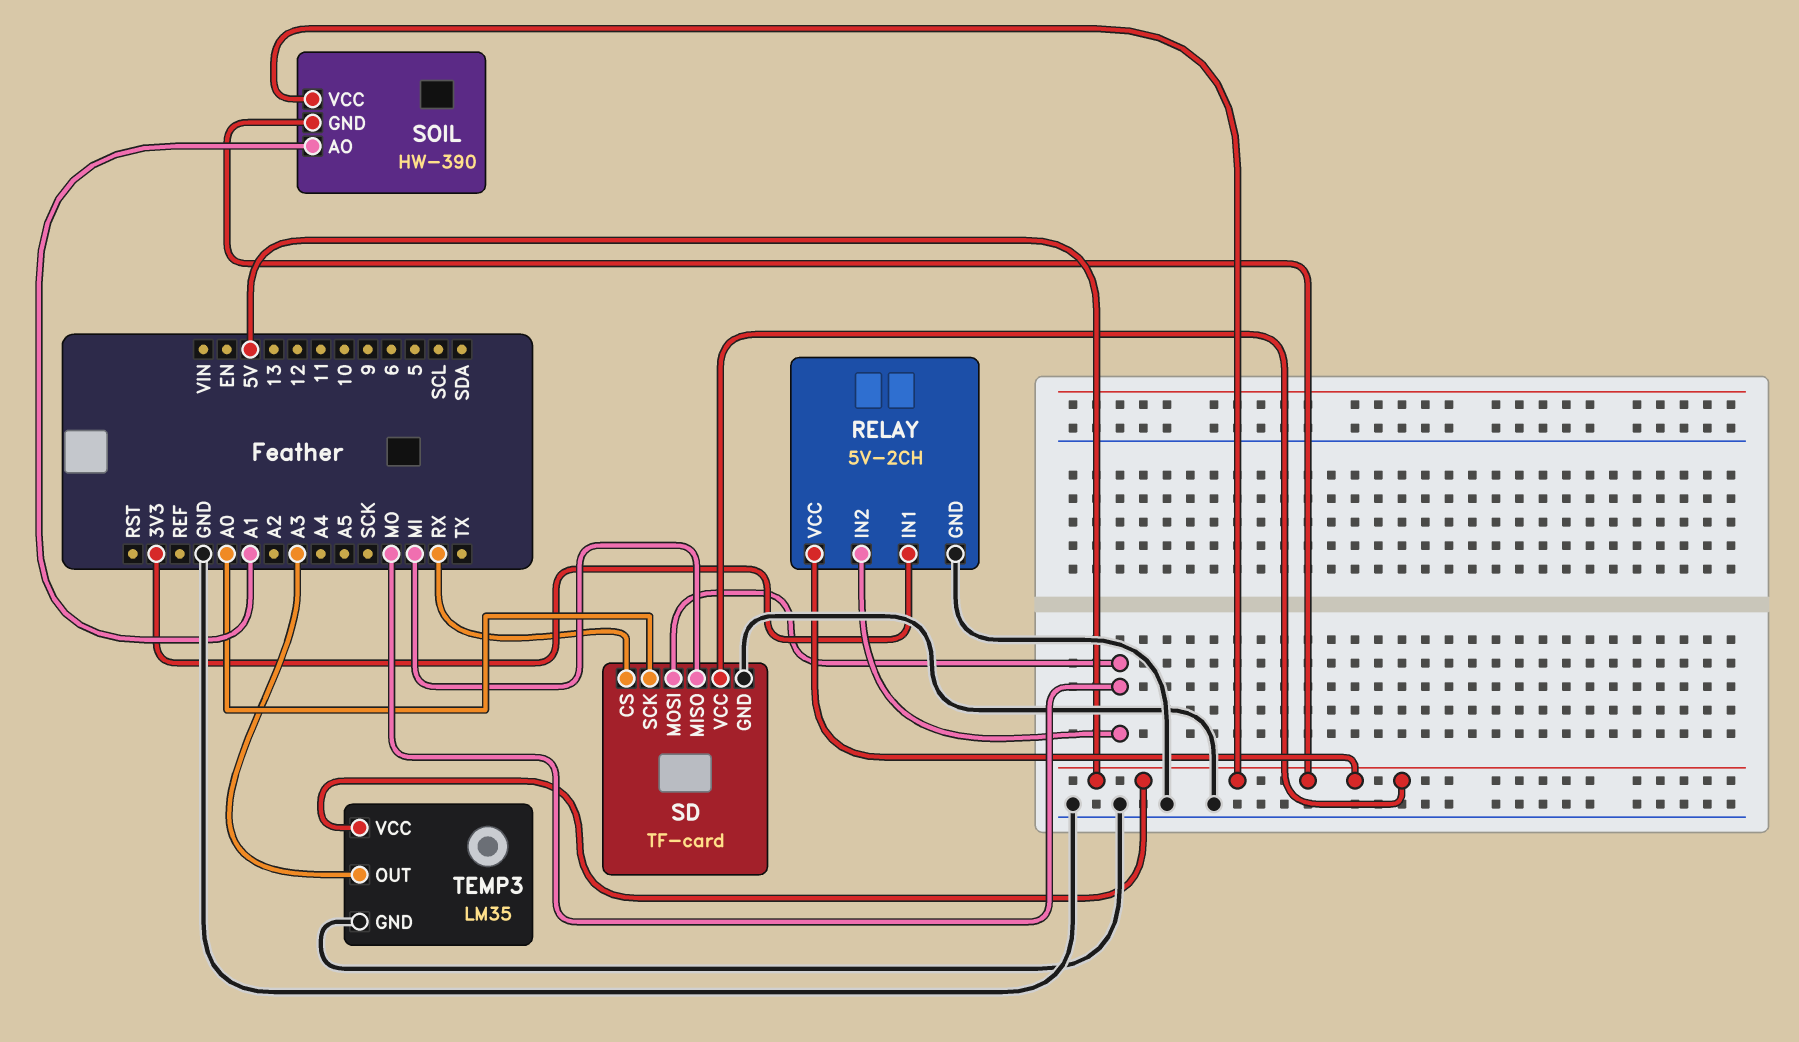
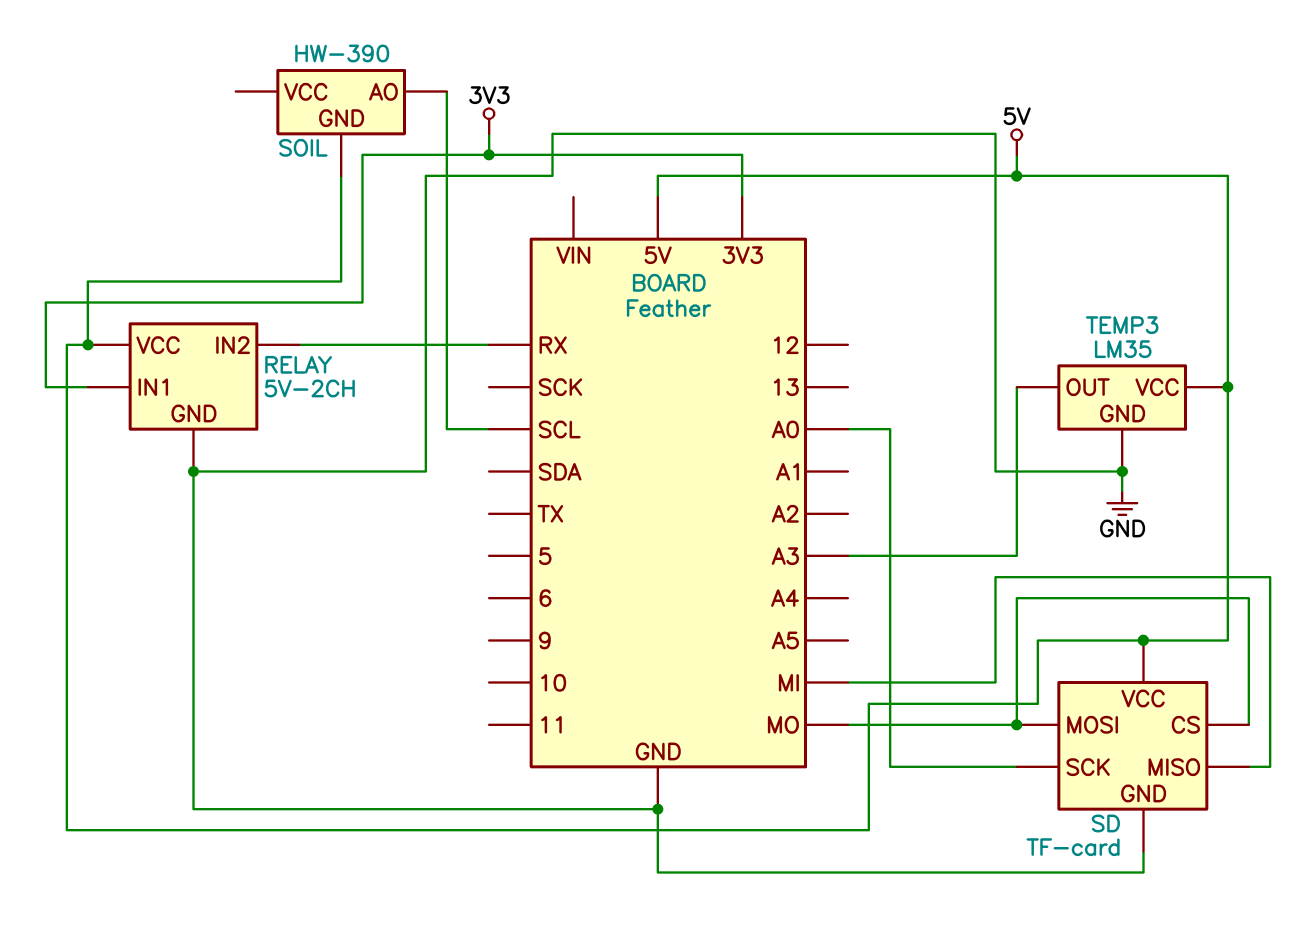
RELAY pin IN2: MO -> RX
SD pin CS: RX -> MO
SOIL pin AO: A1 -> SCL
SOIL pin VCC: 5V -> none

